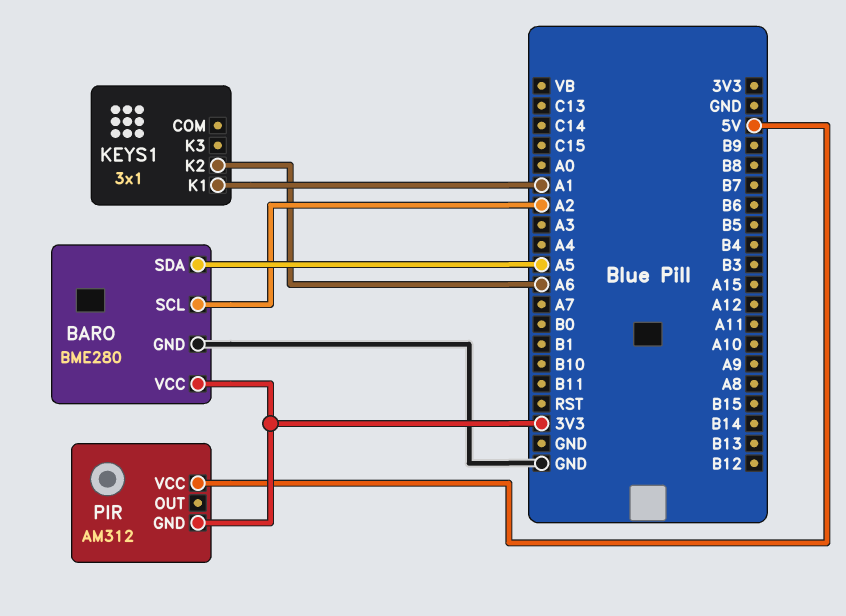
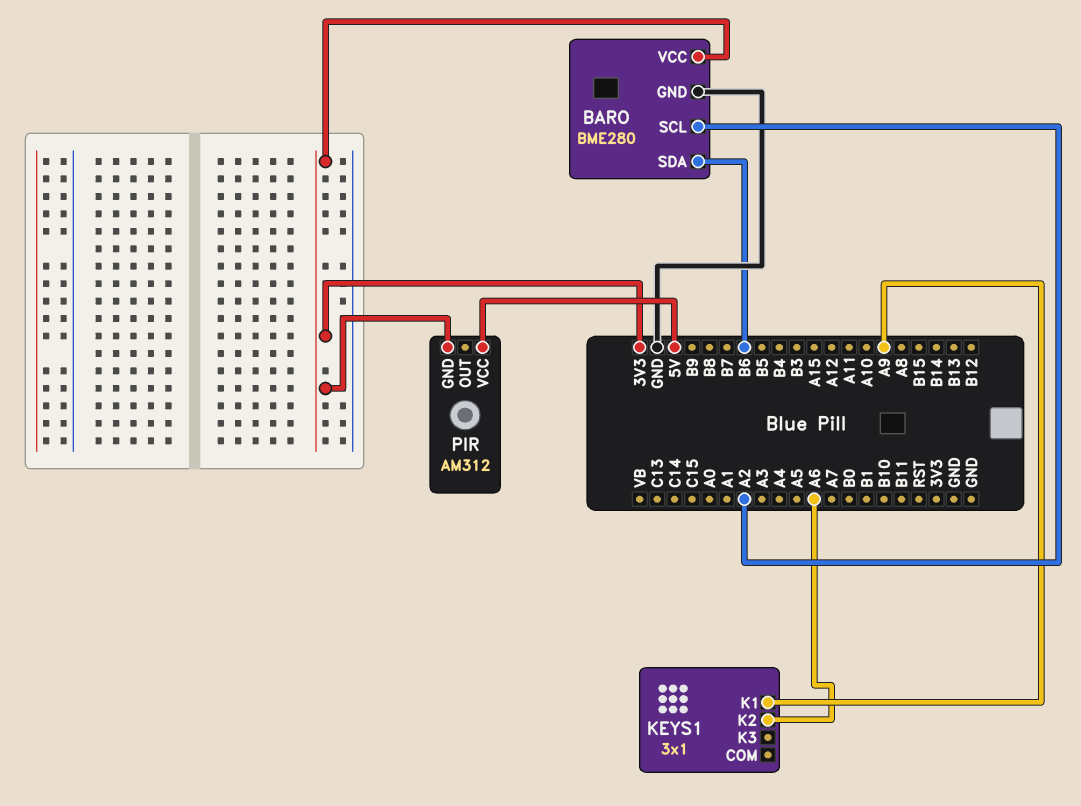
BARO pin SDA: A5 -> B6
KEYS1 pin K1: A1 -> A9

